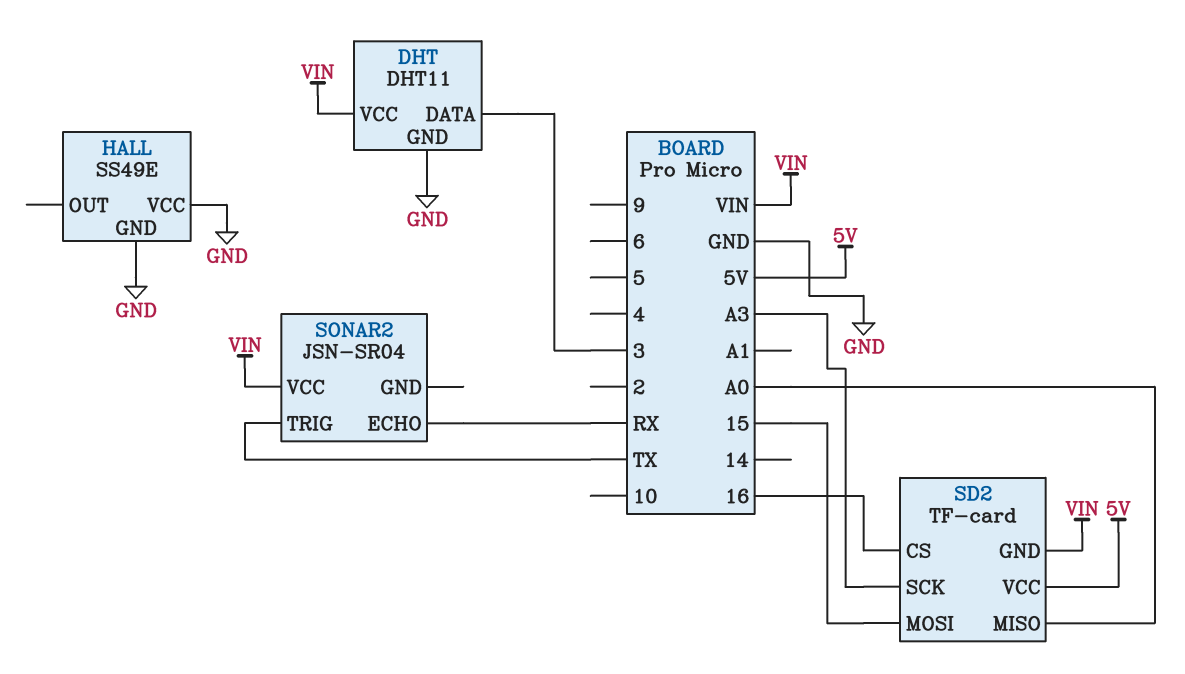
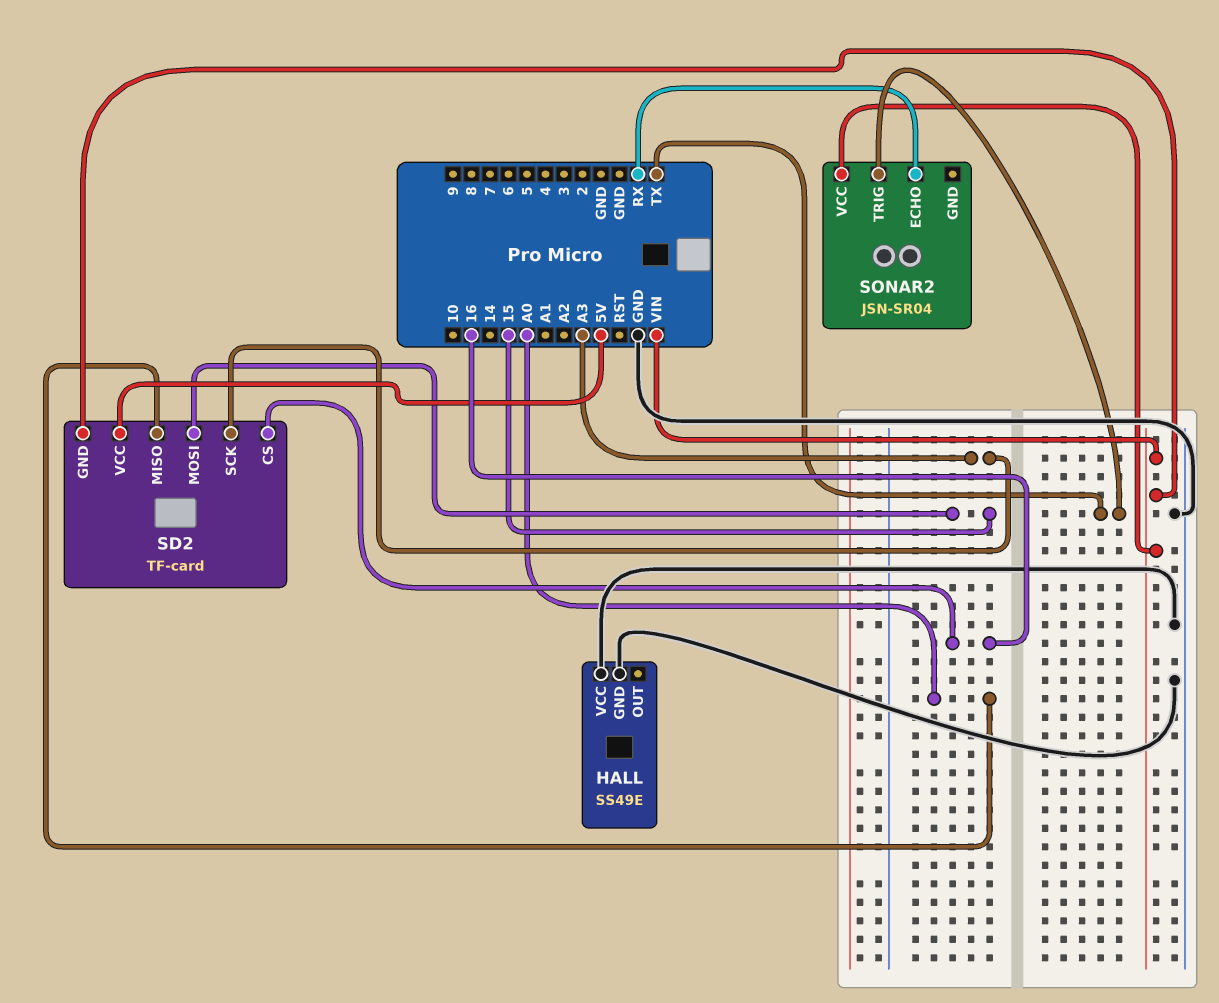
DHT: DHT11 -> none
DHT pin DATA: 3 -> none
DHT pin GND: GND -> none
DHT pin VCC: VIN -> none

